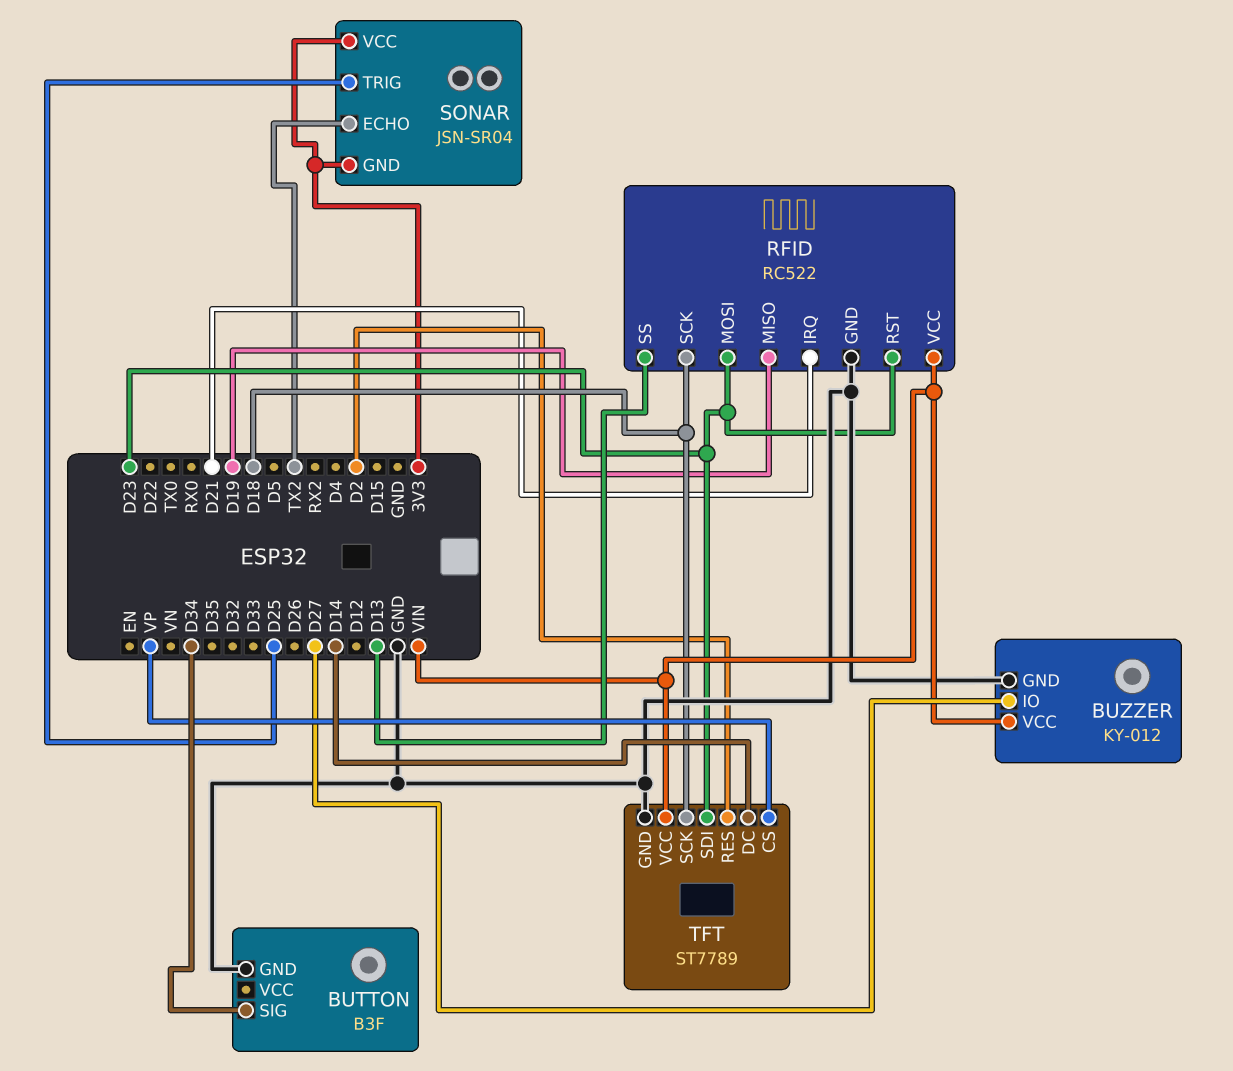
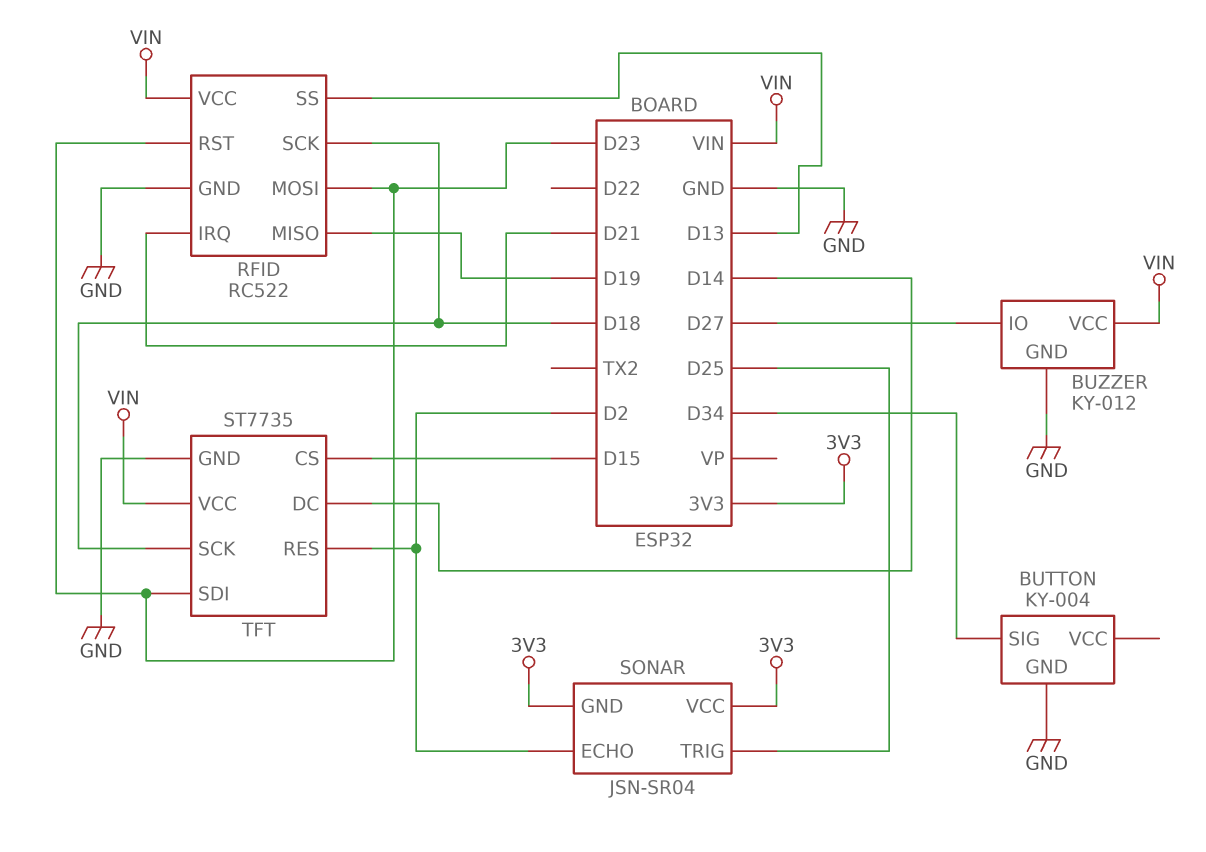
BUTTON: B3F -> KY-004
SONAR pin ECHO: TX2 -> D2
TFT: ST7789 -> ST7735
TFT pin CS: VP -> D15

